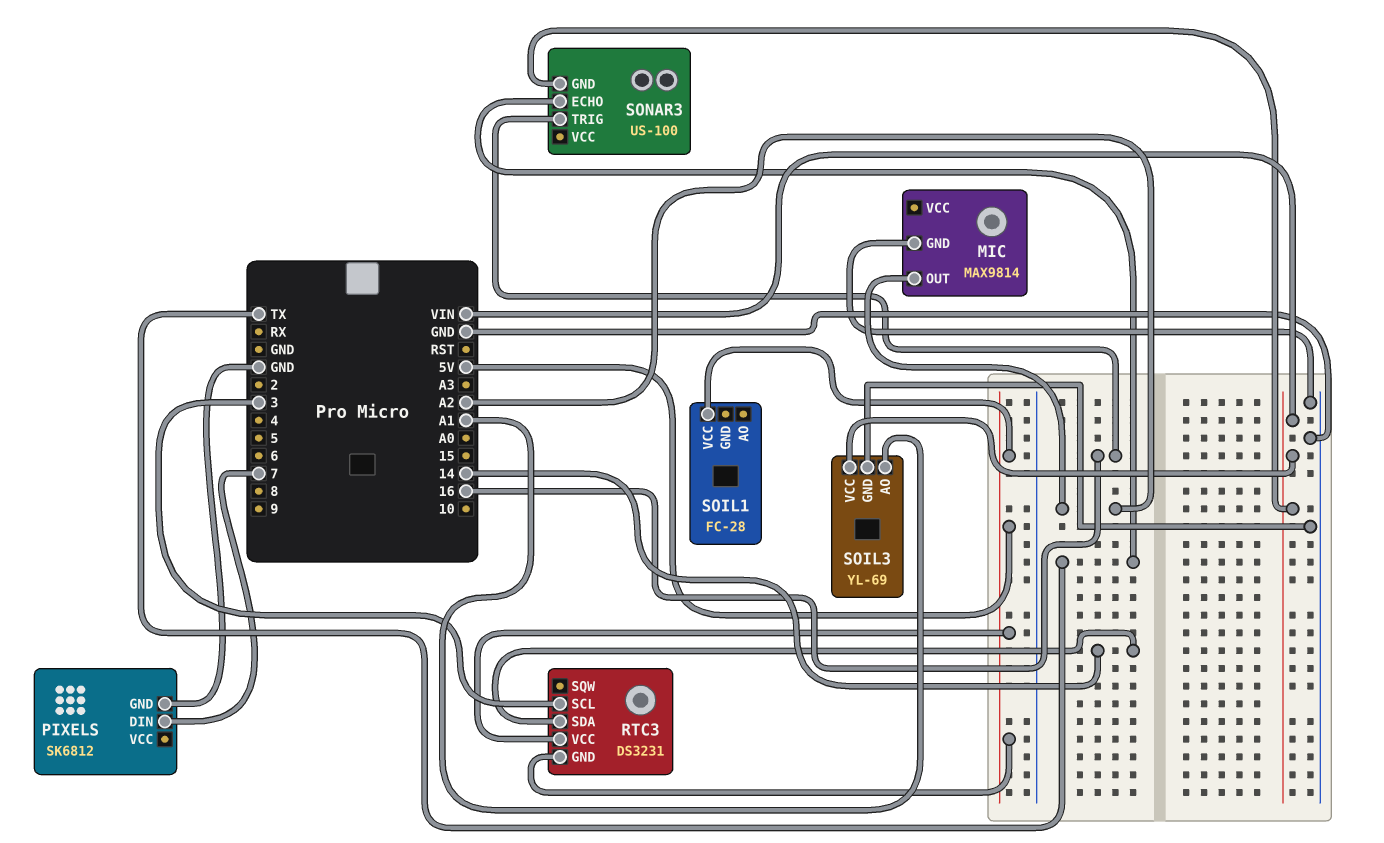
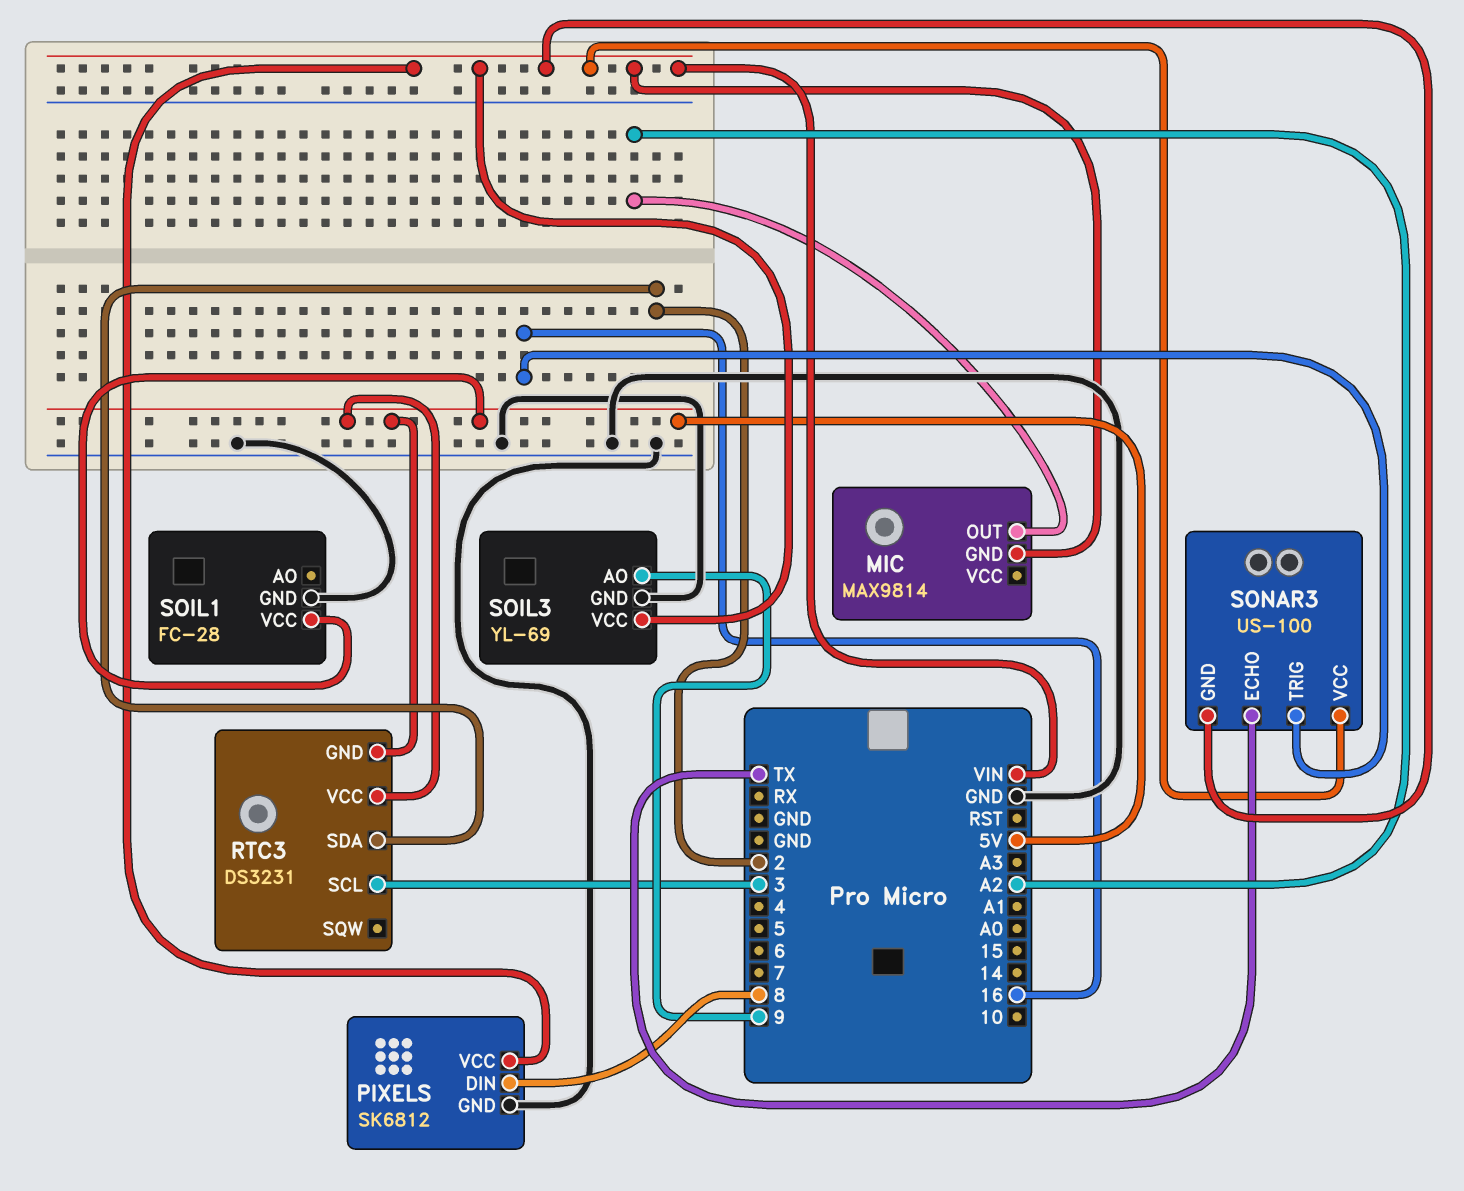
MIC pin GND: GND -> VIN
PIXELS pin DIN: 7 -> 8
PIXELS pin VCC: none -> VIN
RTC3 pin SDA: 14 -> 2
SOIL1 pin GND: none -> GND
SOIL3 pin AO: A1 -> 9
SONAR3 pin VCC: none -> VIN

